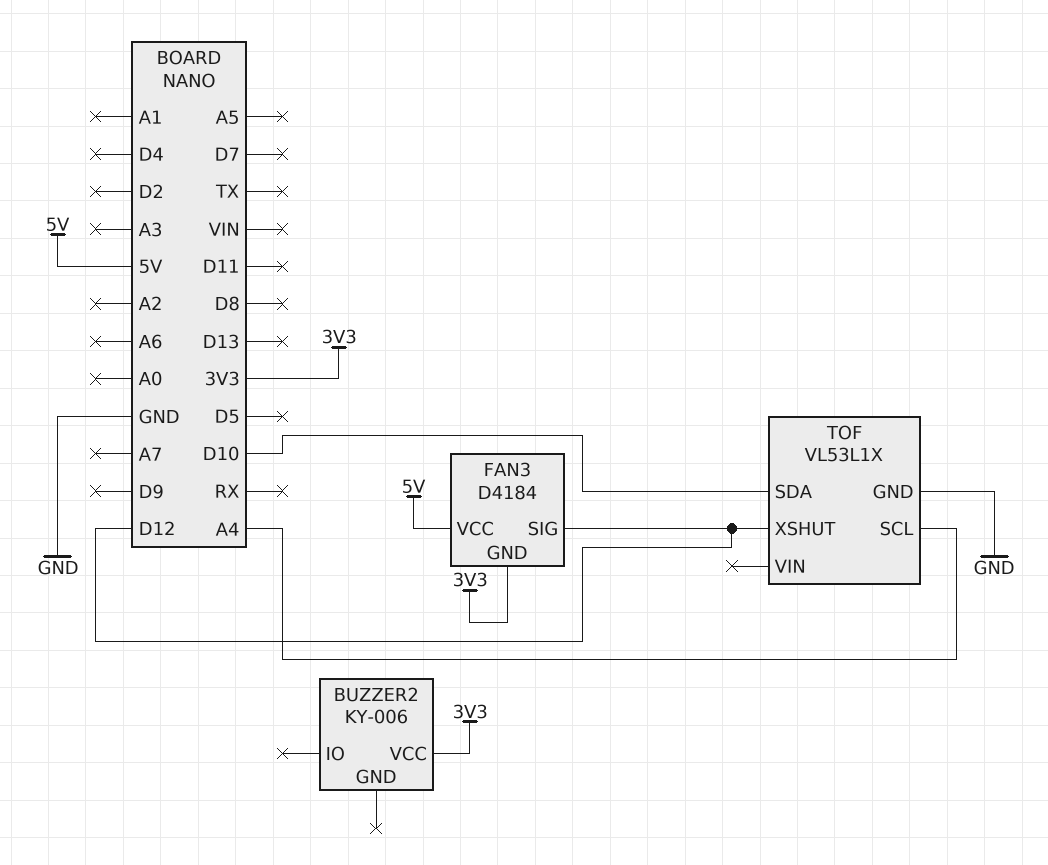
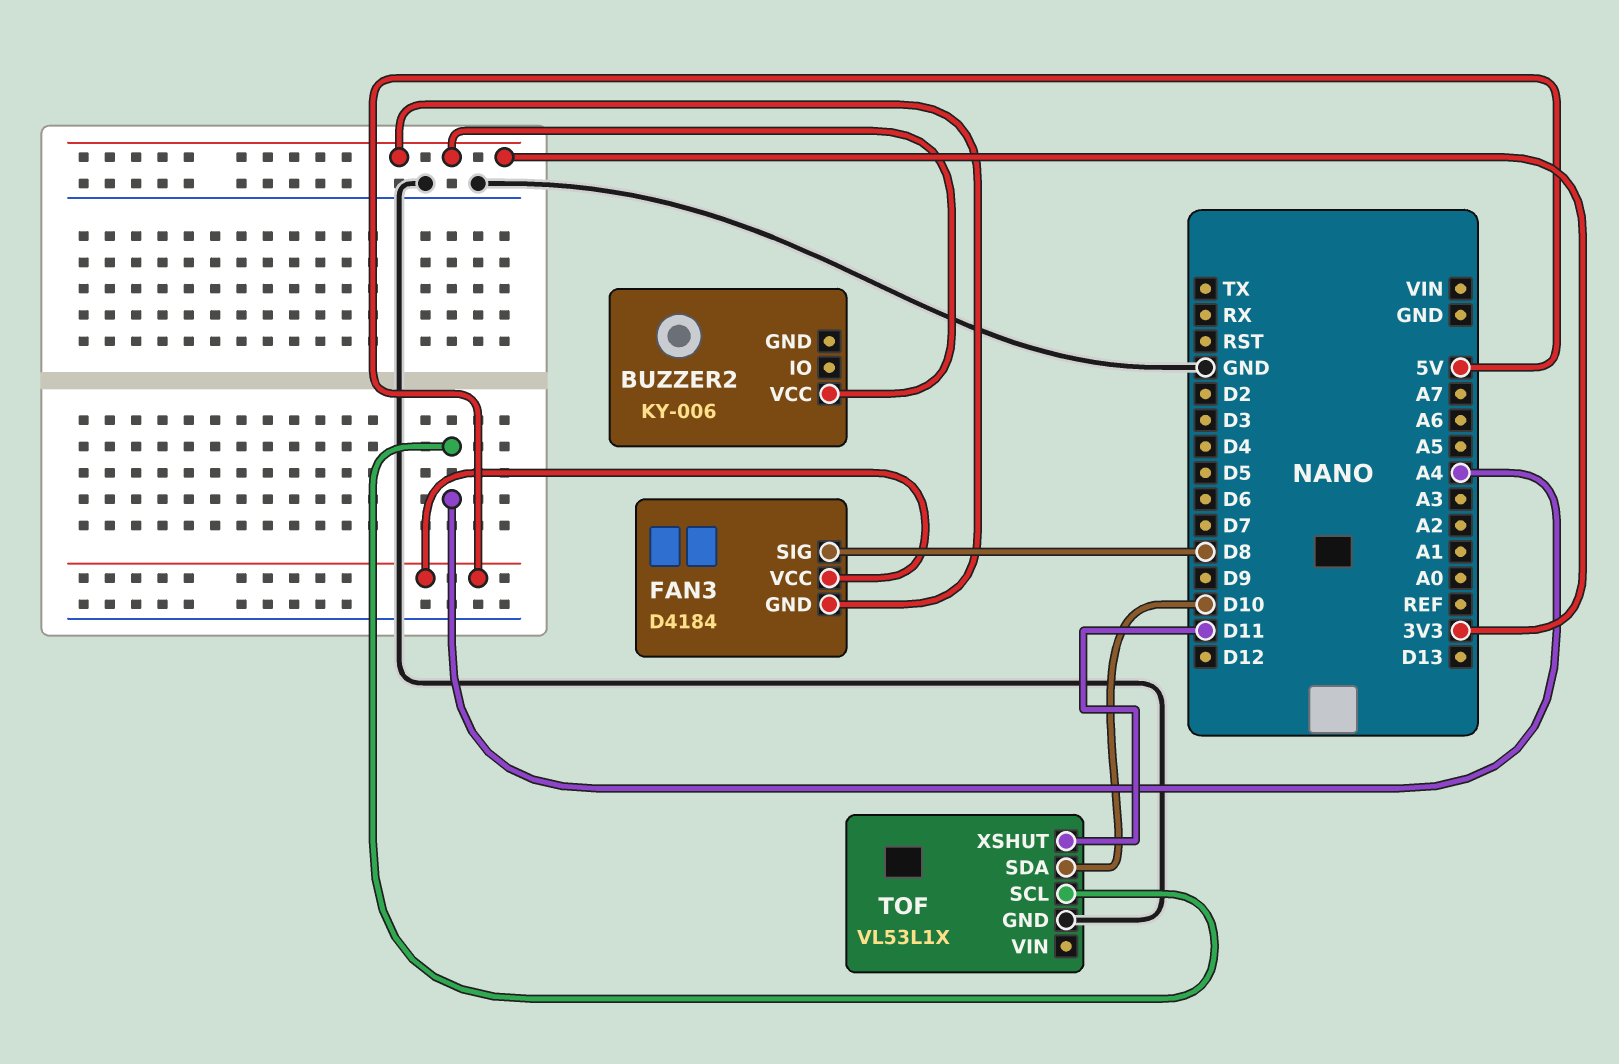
FAN3 pin SIG: D12 -> D8
TOF pin XSHUT: D12 -> D11

